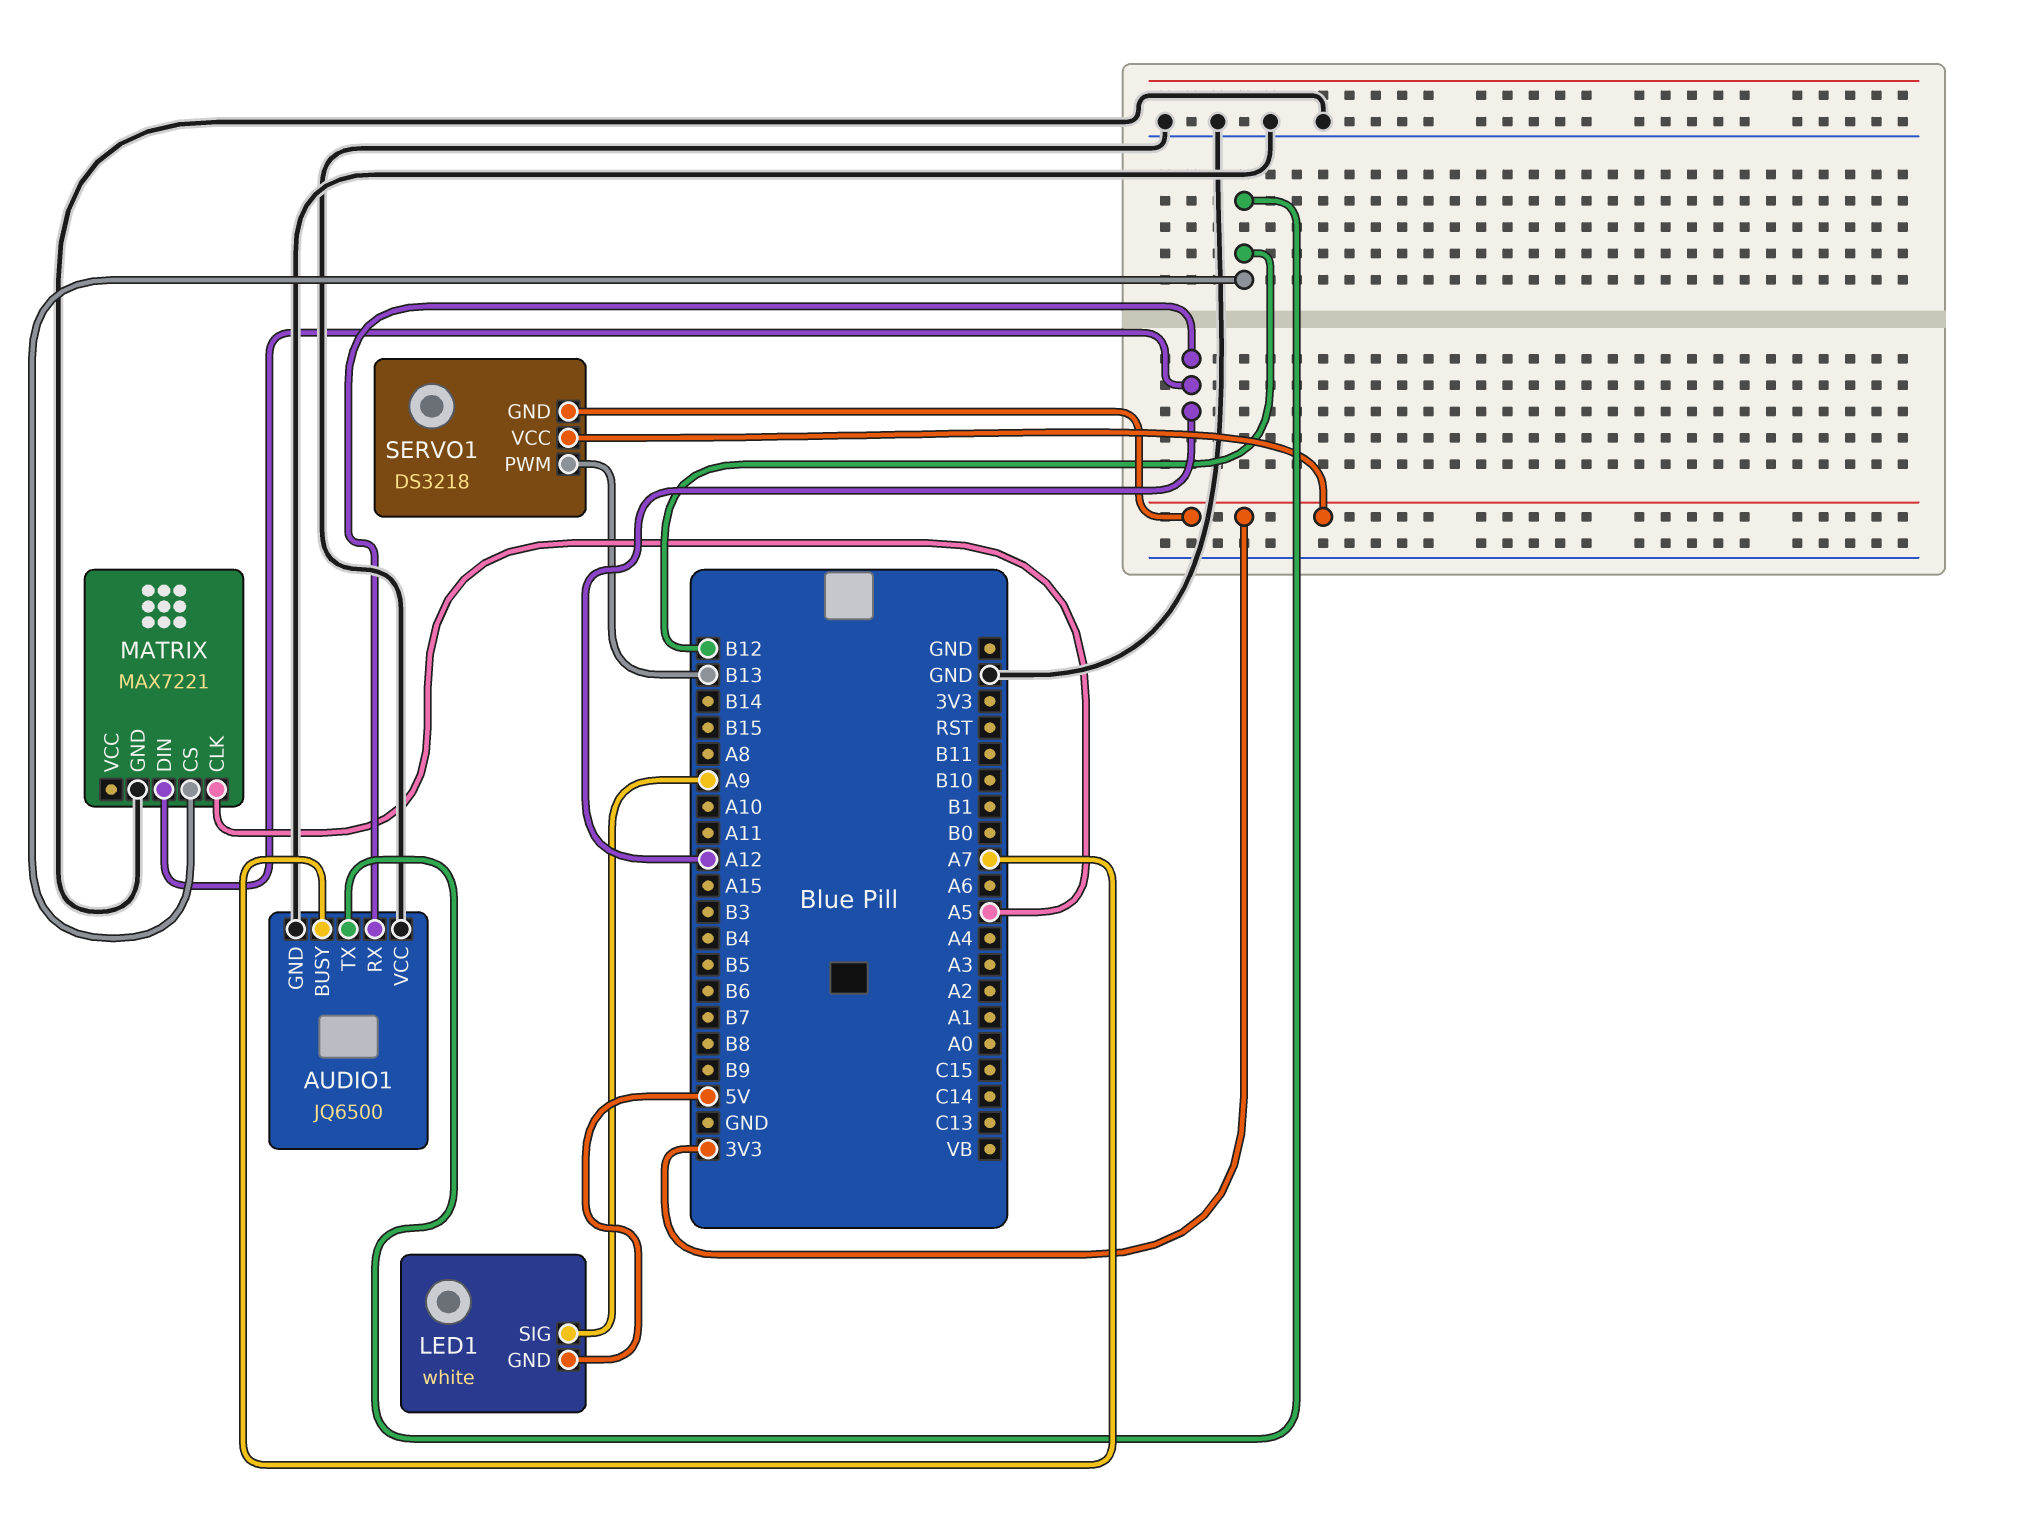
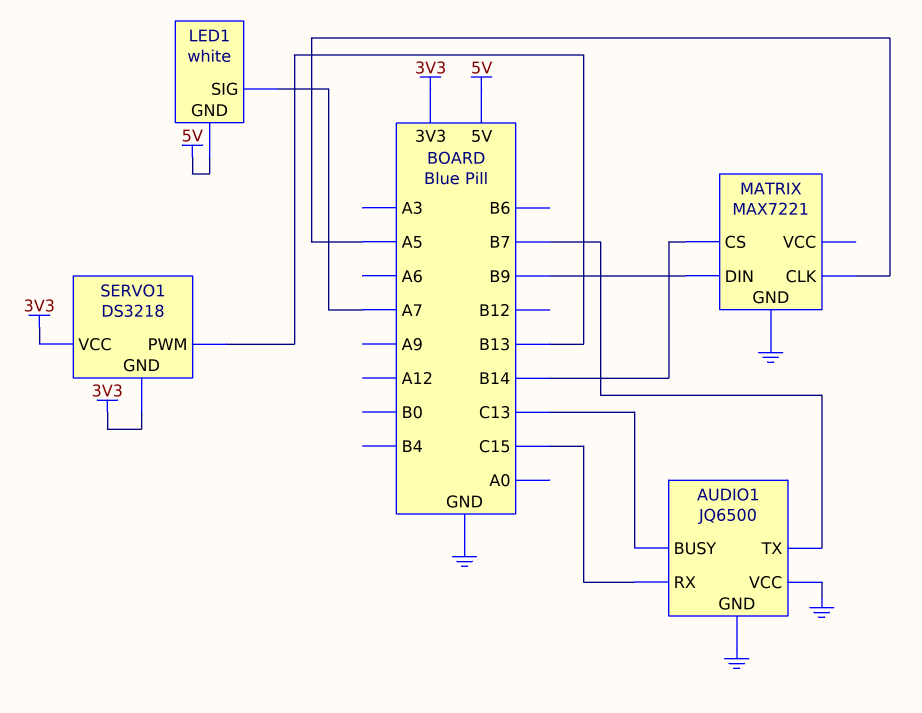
AUDIO1 pin BUSY: A7 -> C13
AUDIO1 pin RX: A12 -> C15
AUDIO1 pin TX: B12 -> B7
LED1 pin SIG: A9 -> A7
MATRIX pin CS: B12 -> B14
MATRIX pin DIN: A12 -> B9

